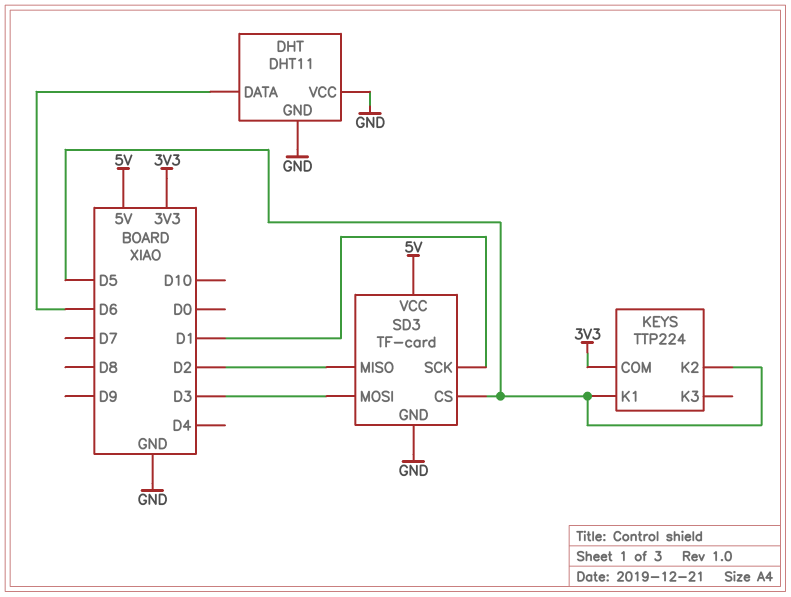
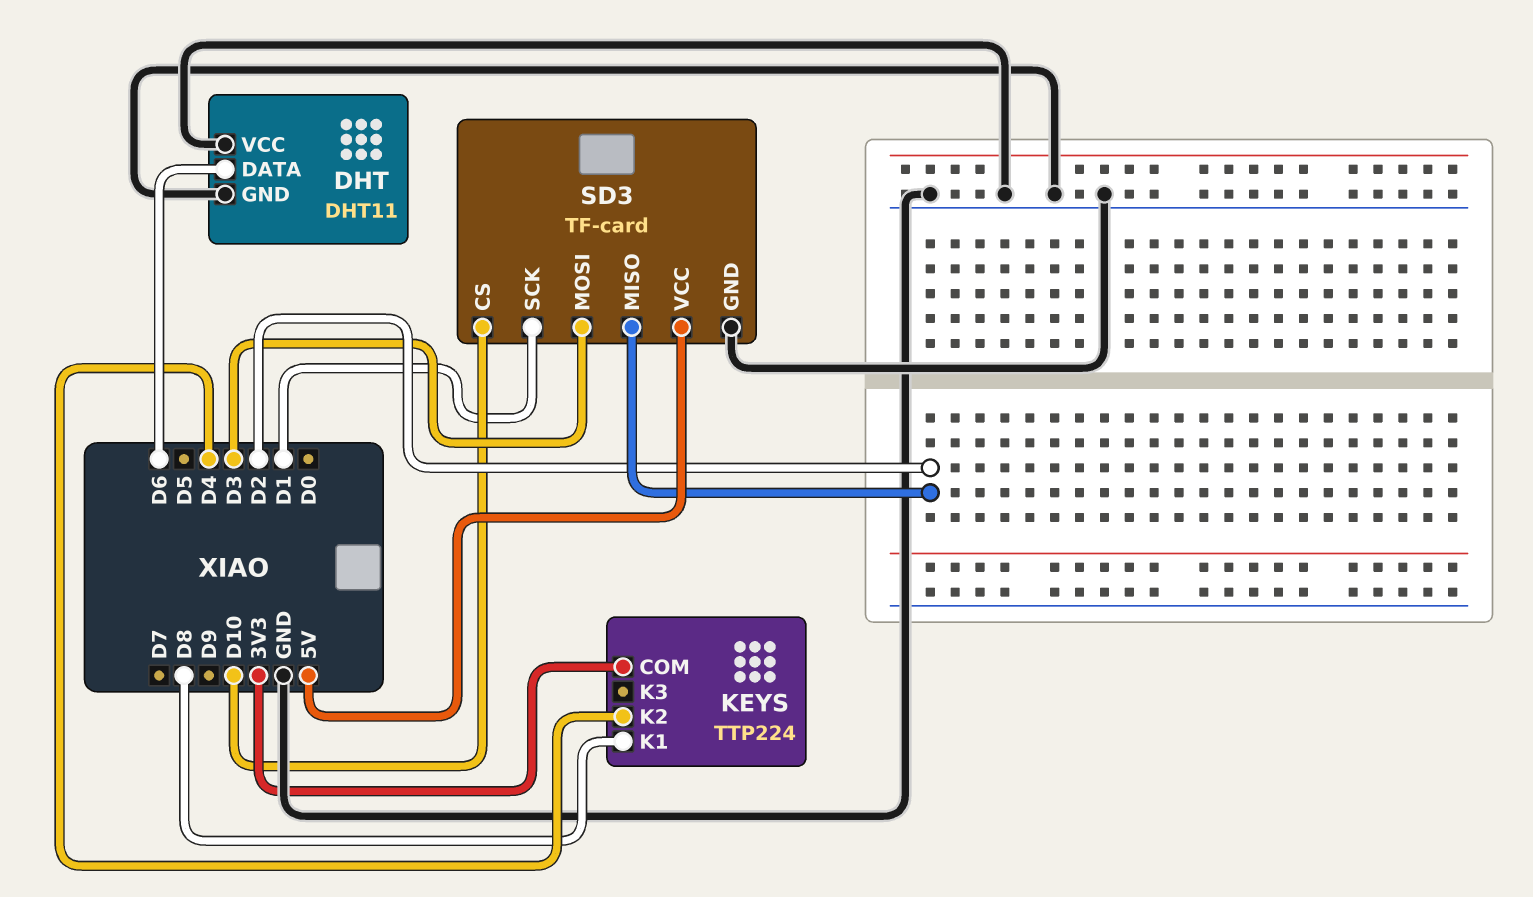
KEYS pin K1: D5 -> D8
KEYS pin K2: D5 -> D4
SD3 pin CS: D5 -> D10

